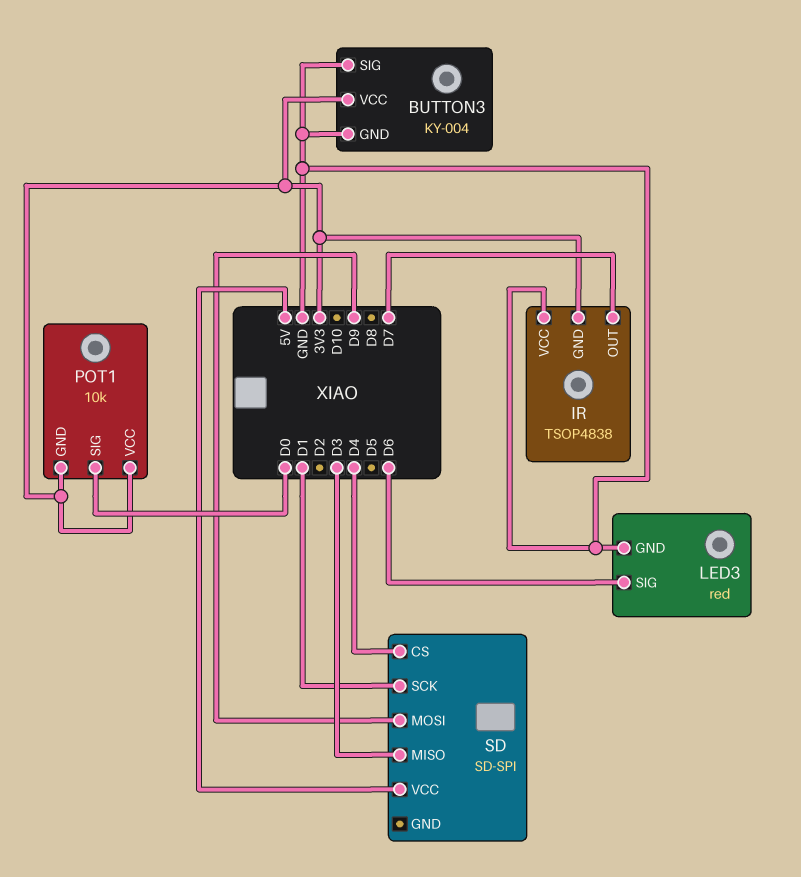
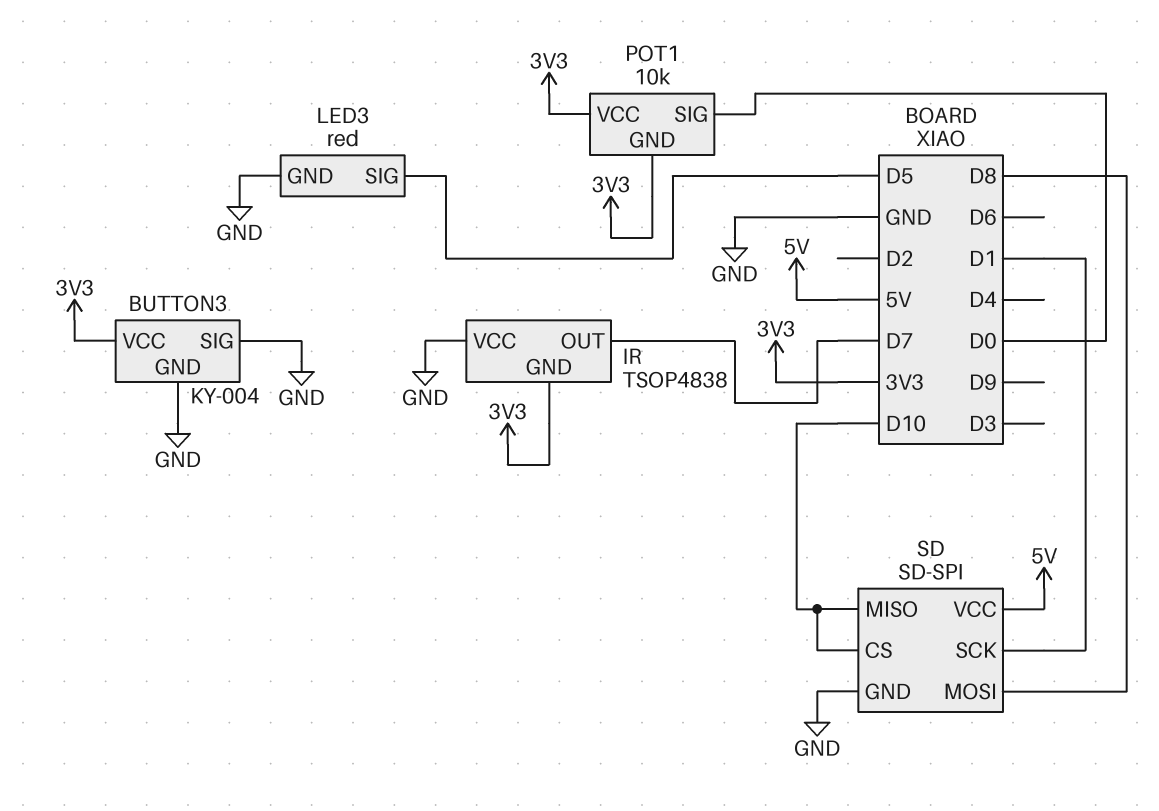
LED3 pin SIG: D6 -> D5
SD pin CS: D4 -> D10
SD pin GND: none -> GND
SD pin MISO: D3 -> D10
SD pin MOSI: D9 -> D8

